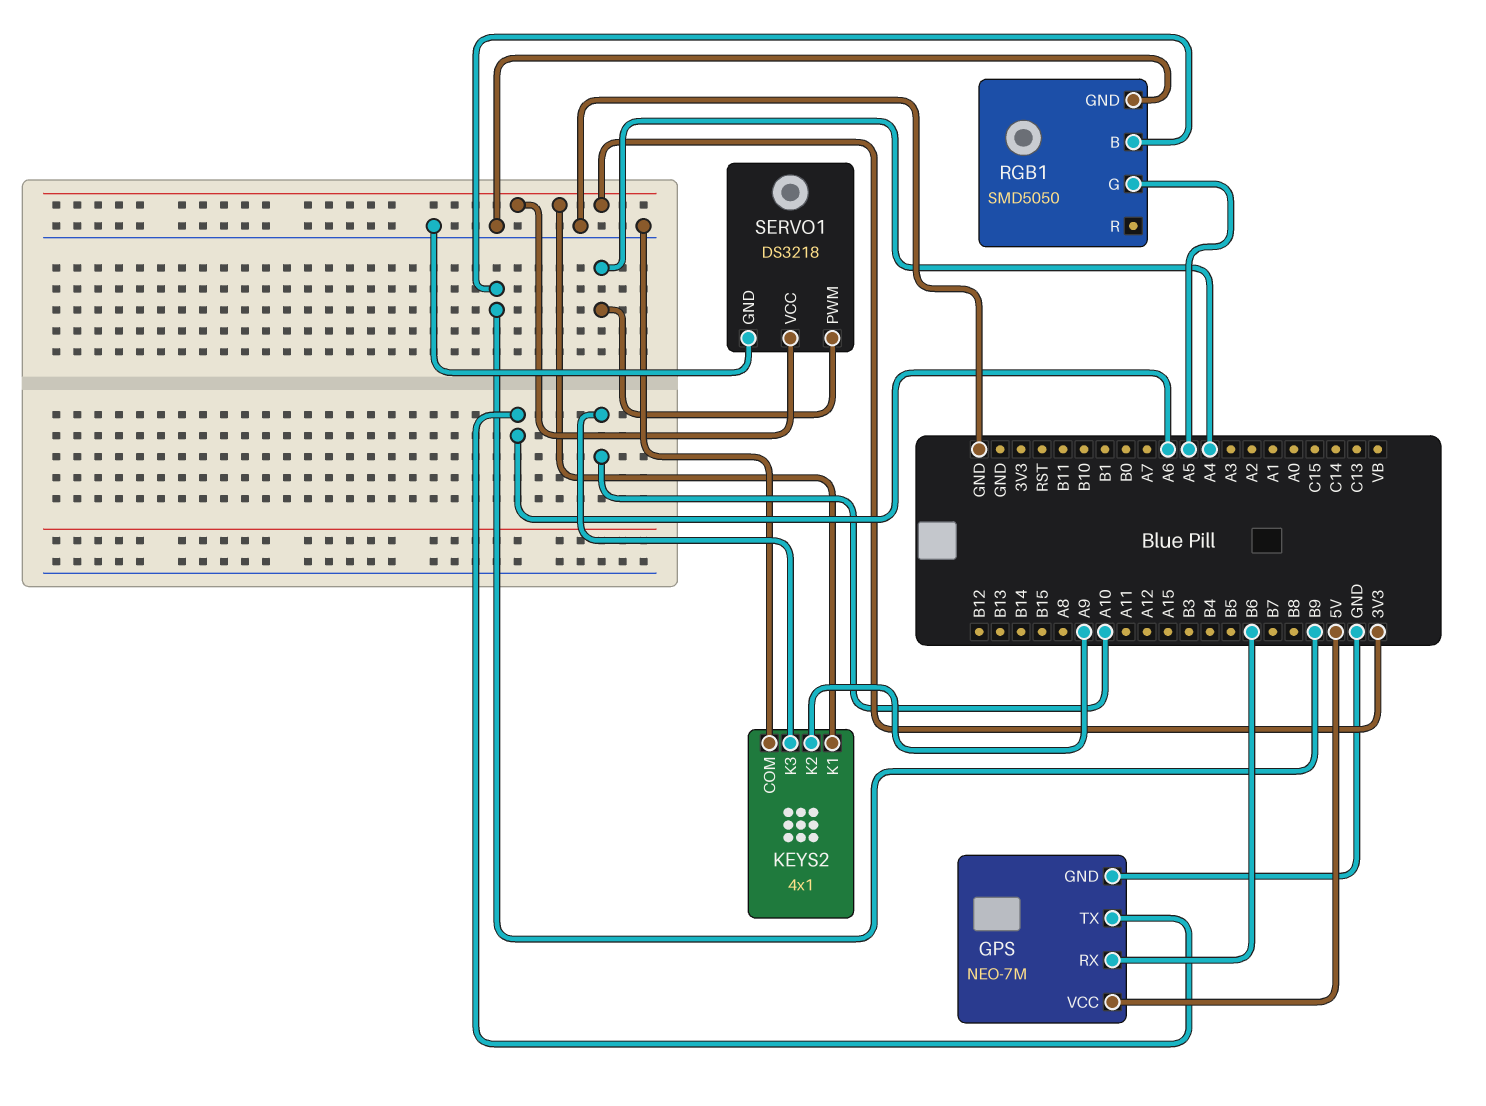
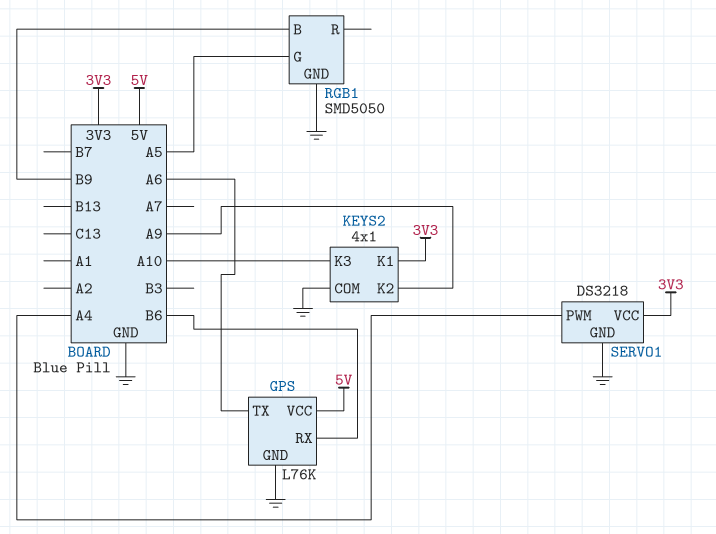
GPS: NEO-7M -> L76K

